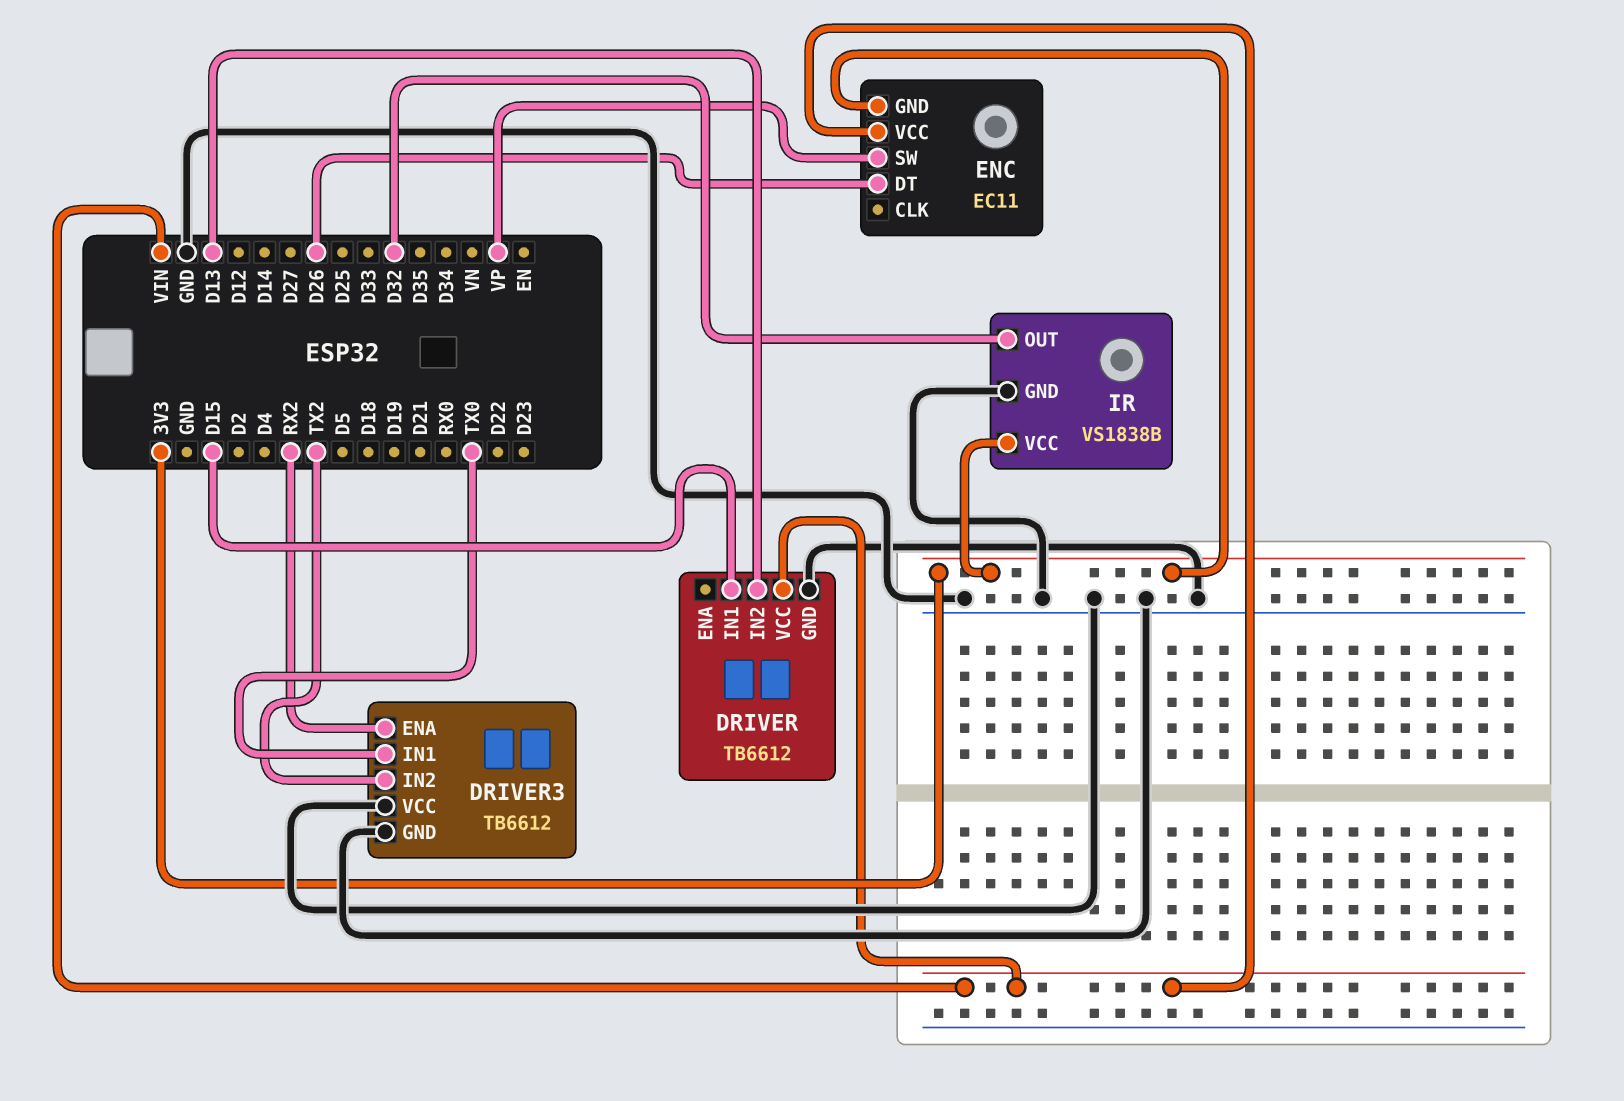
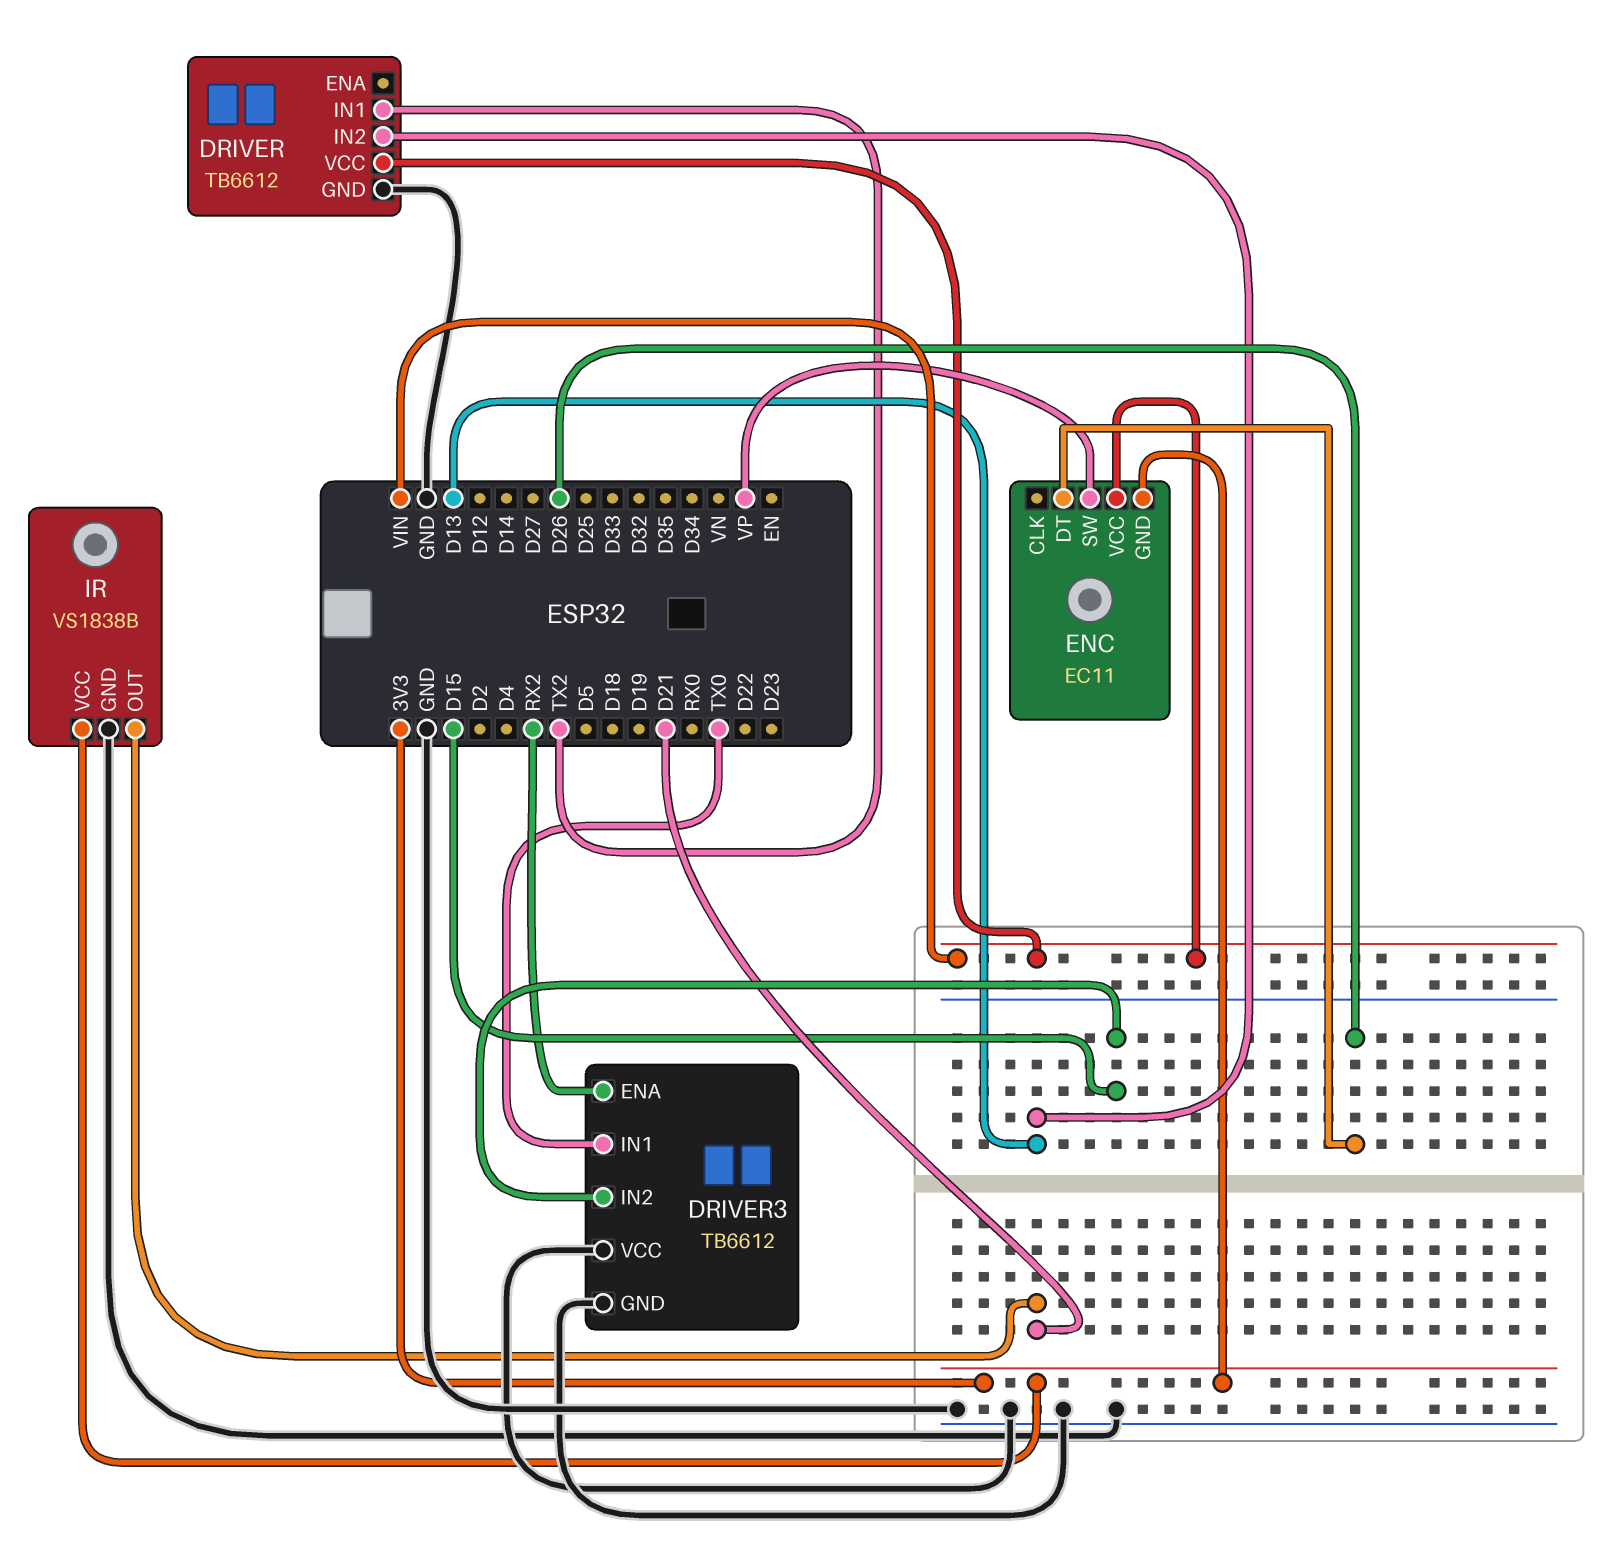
DRIVER pin IN1: D15 -> TX2
DRIVER3 pin IN2: TX2 -> D15
IR pin OUT: D32 -> D21

